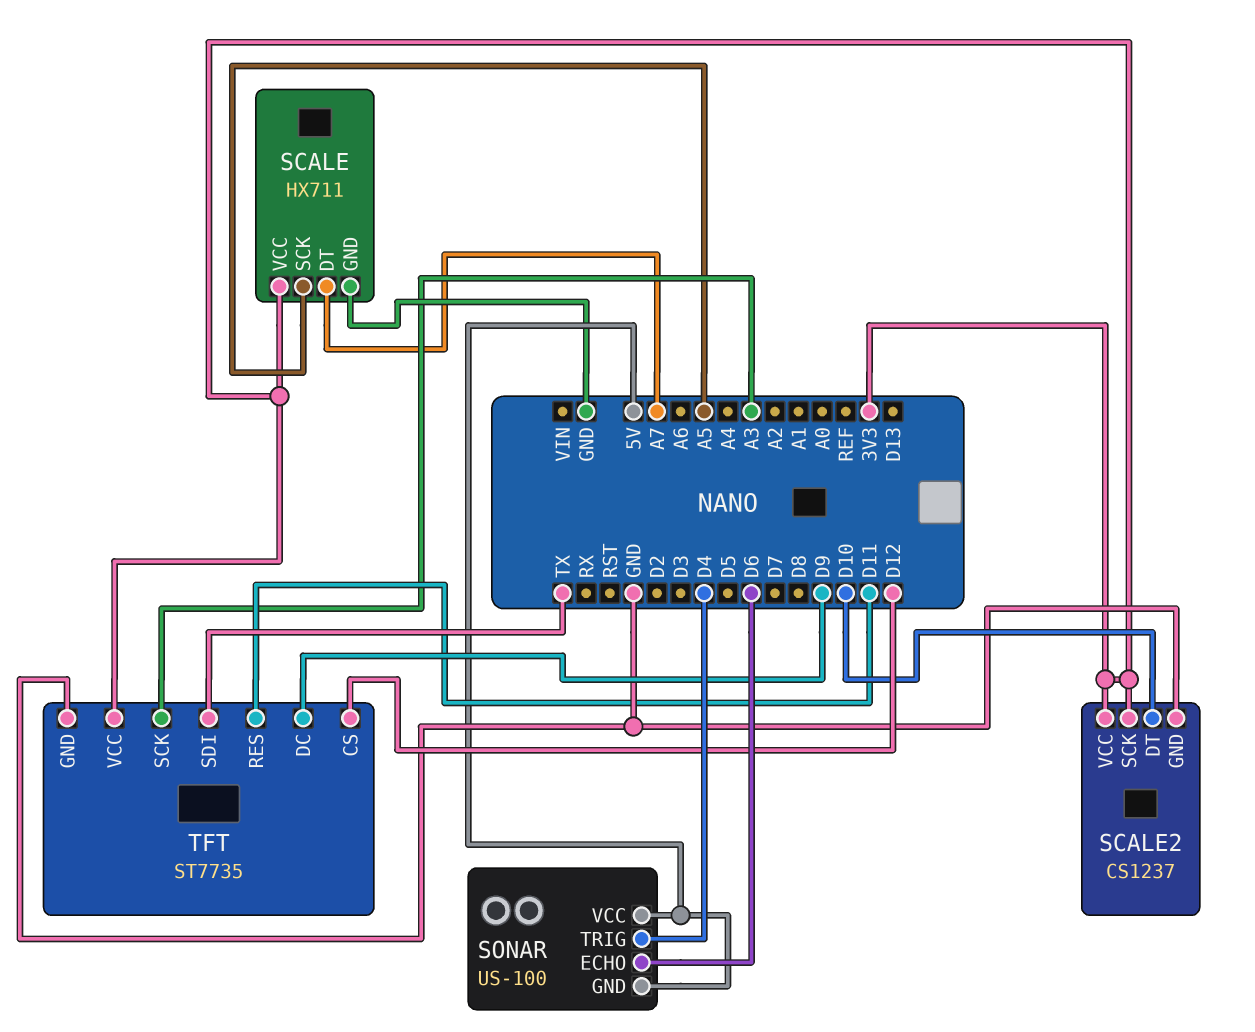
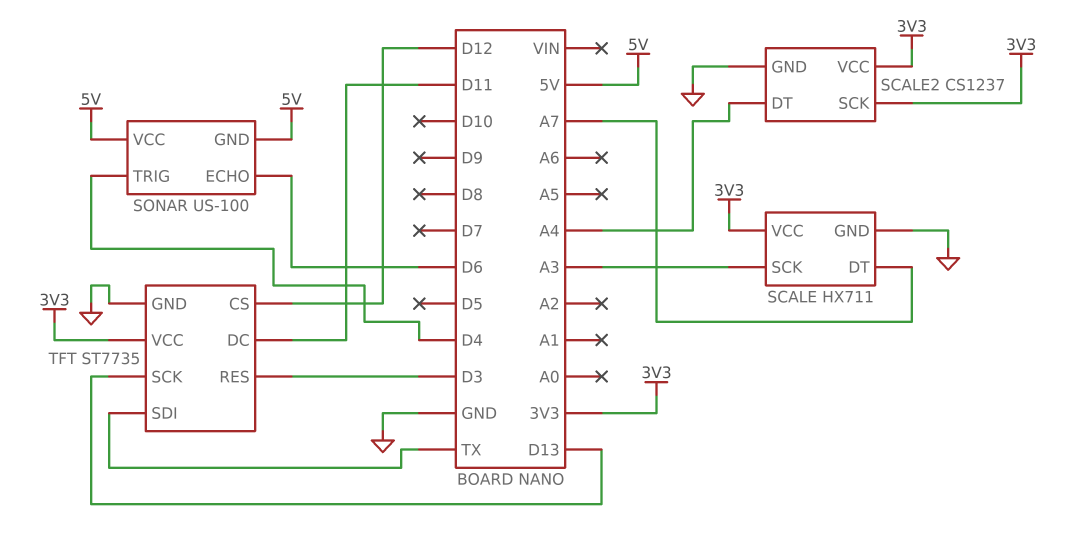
SCALE pin SCK: A5 -> A3
SCALE2 pin DT: D10 -> A4
TFT pin DC: D9 -> D11
TFT pin RES: D11 -> D3
TFT pin SCK: A3 -> D13

